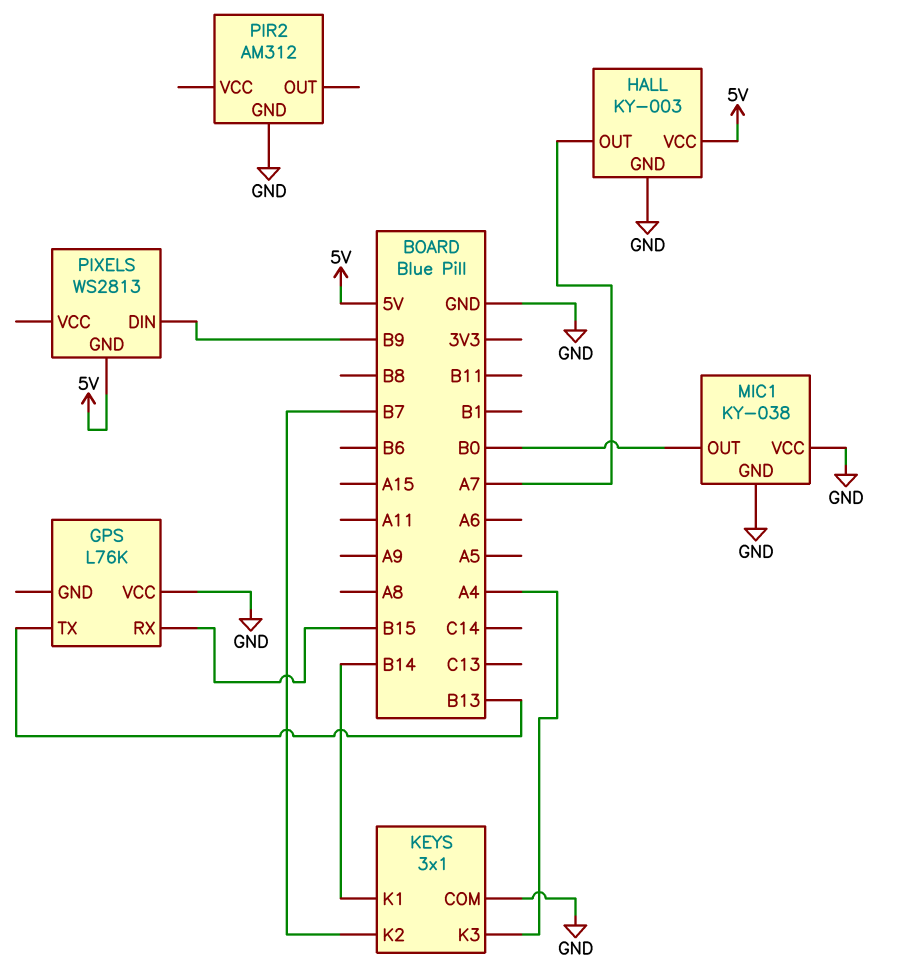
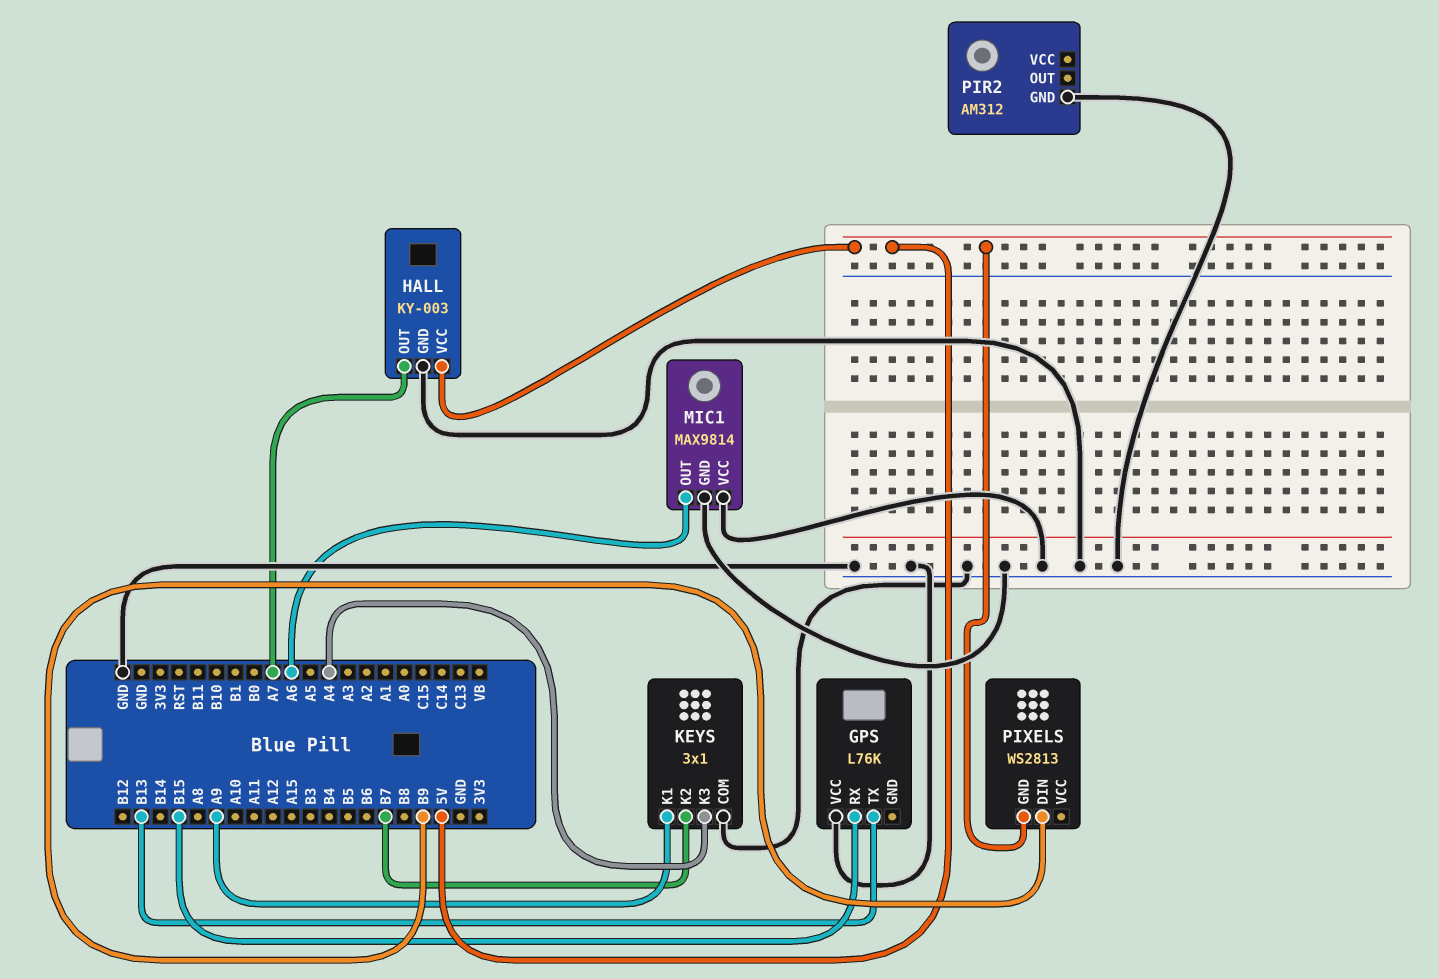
KEYS pin K1: B14 -> A9
MIC1: KY-038 -> MAX9814
MIC1 pin OUT: B0 -> A6

